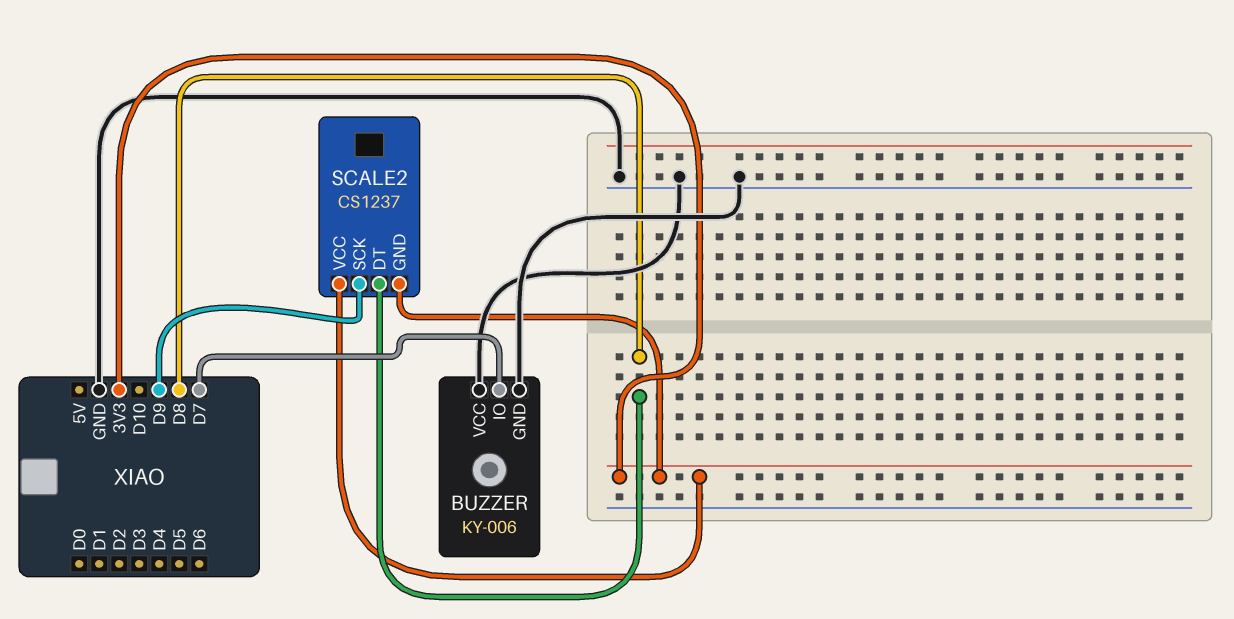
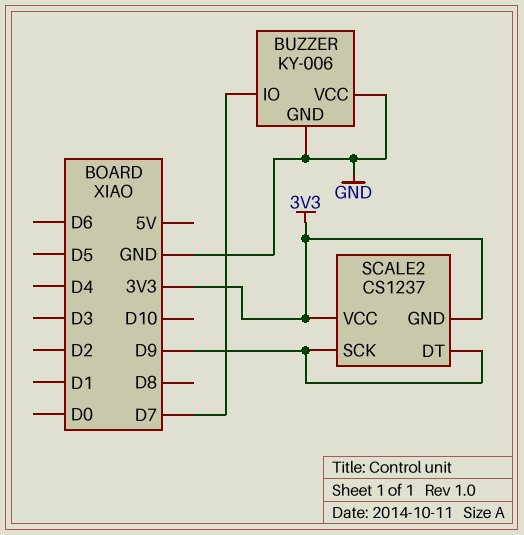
SCALE2 pin DT: D8 -> D9

